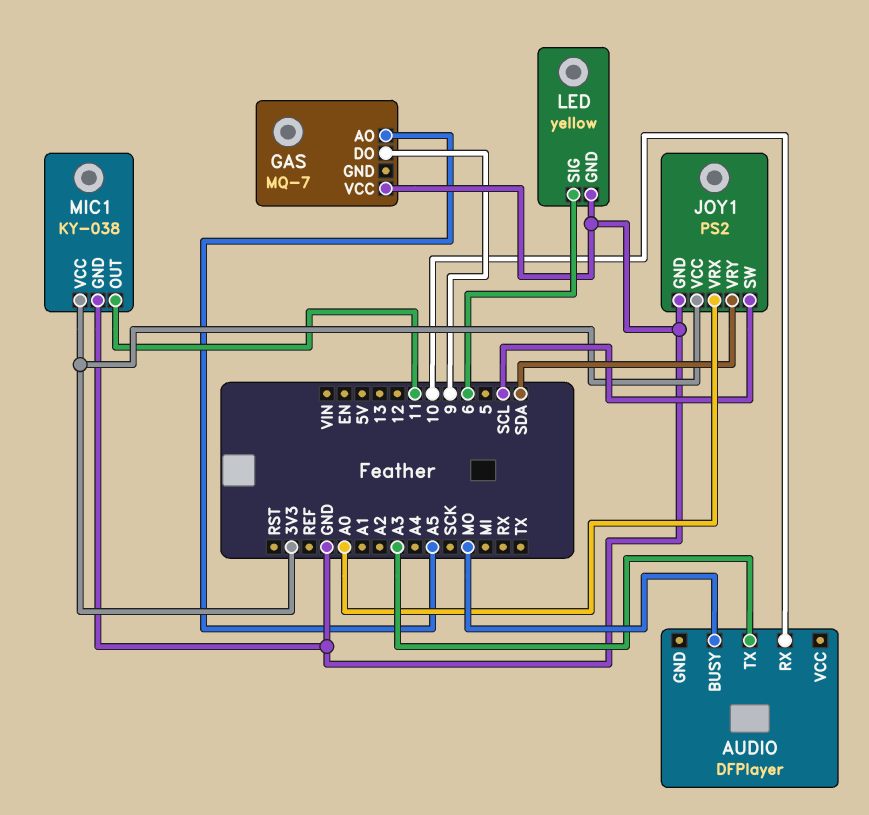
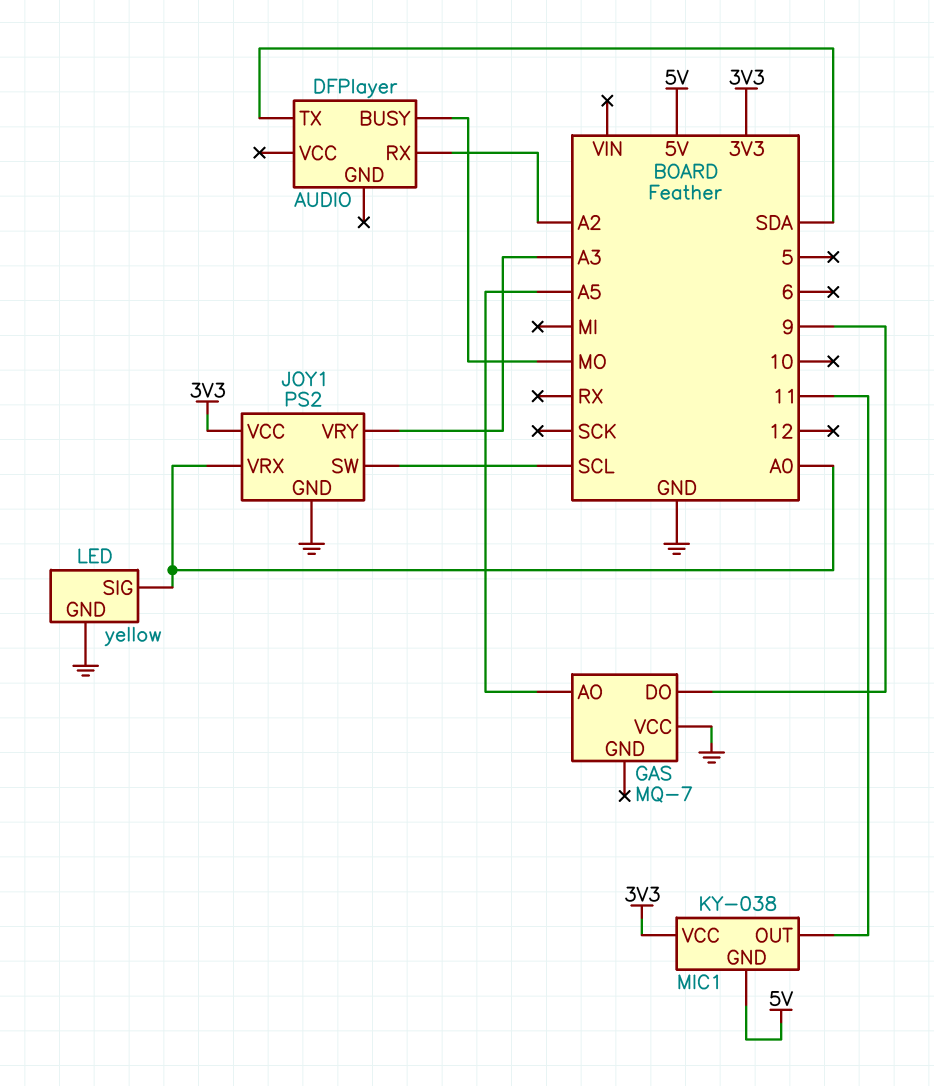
AUDIO pin RX: 10 -> A2
AUDIO pin TX: A3 -> SDA
JOY1 pin VRY: SDA -> A3
LED pin SIG: 6 -> A0
MIC1 pin GND: GND -> 5V

